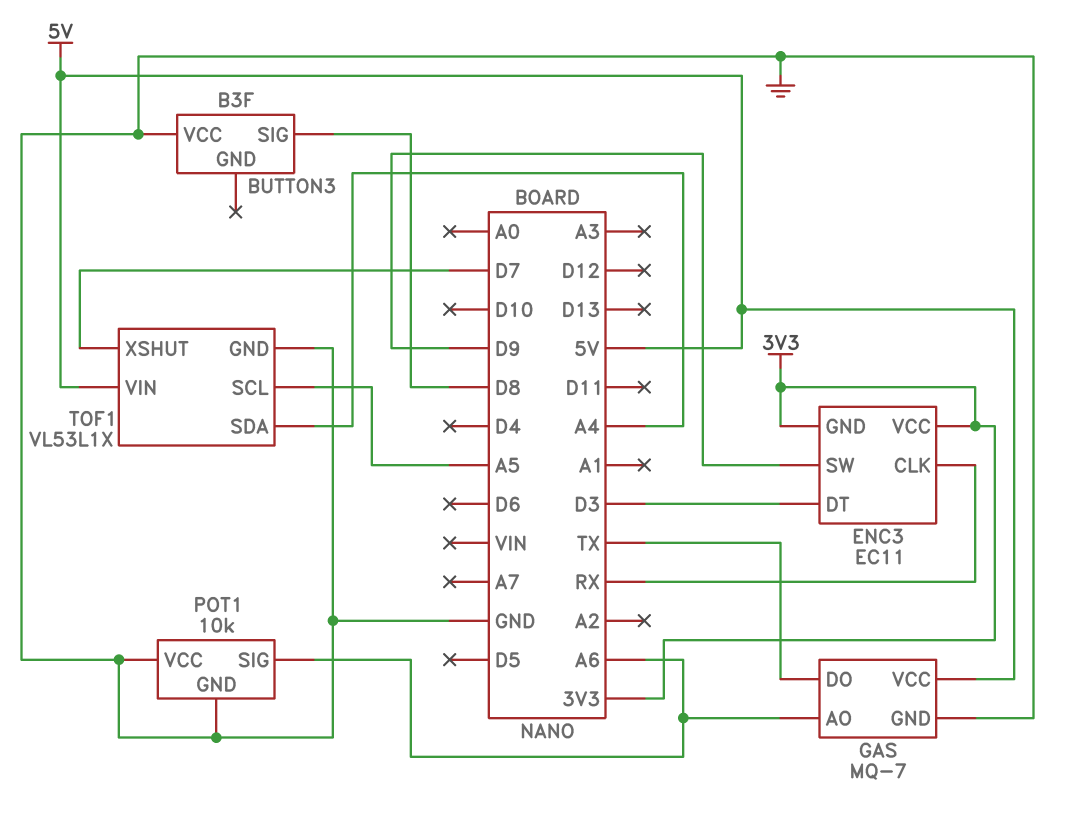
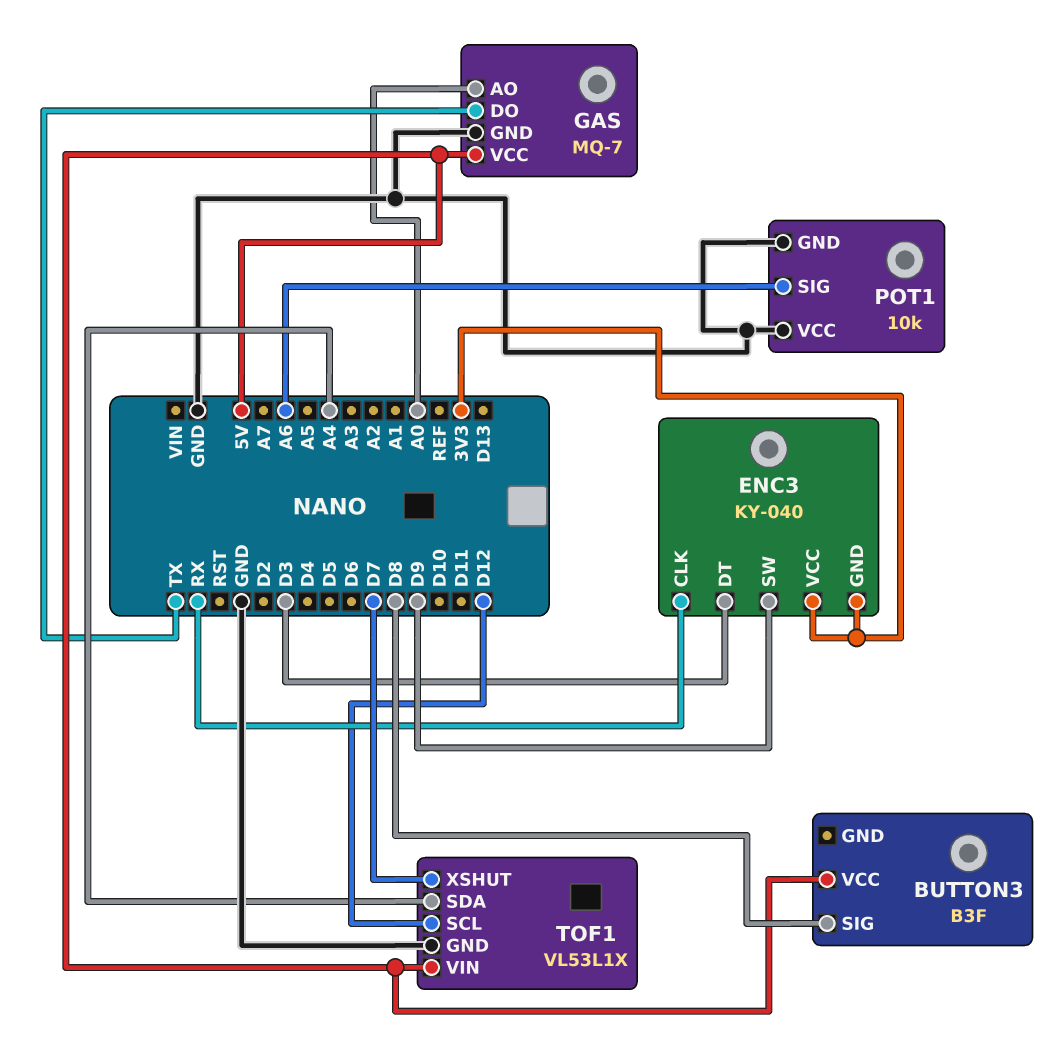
BUTTON3 pin VCC: GND -> 5V
ENC3: EC11 -> KY-040
GAS pin AO: A6 -> A0
TOF1 pin SCL: A5 -> D12

